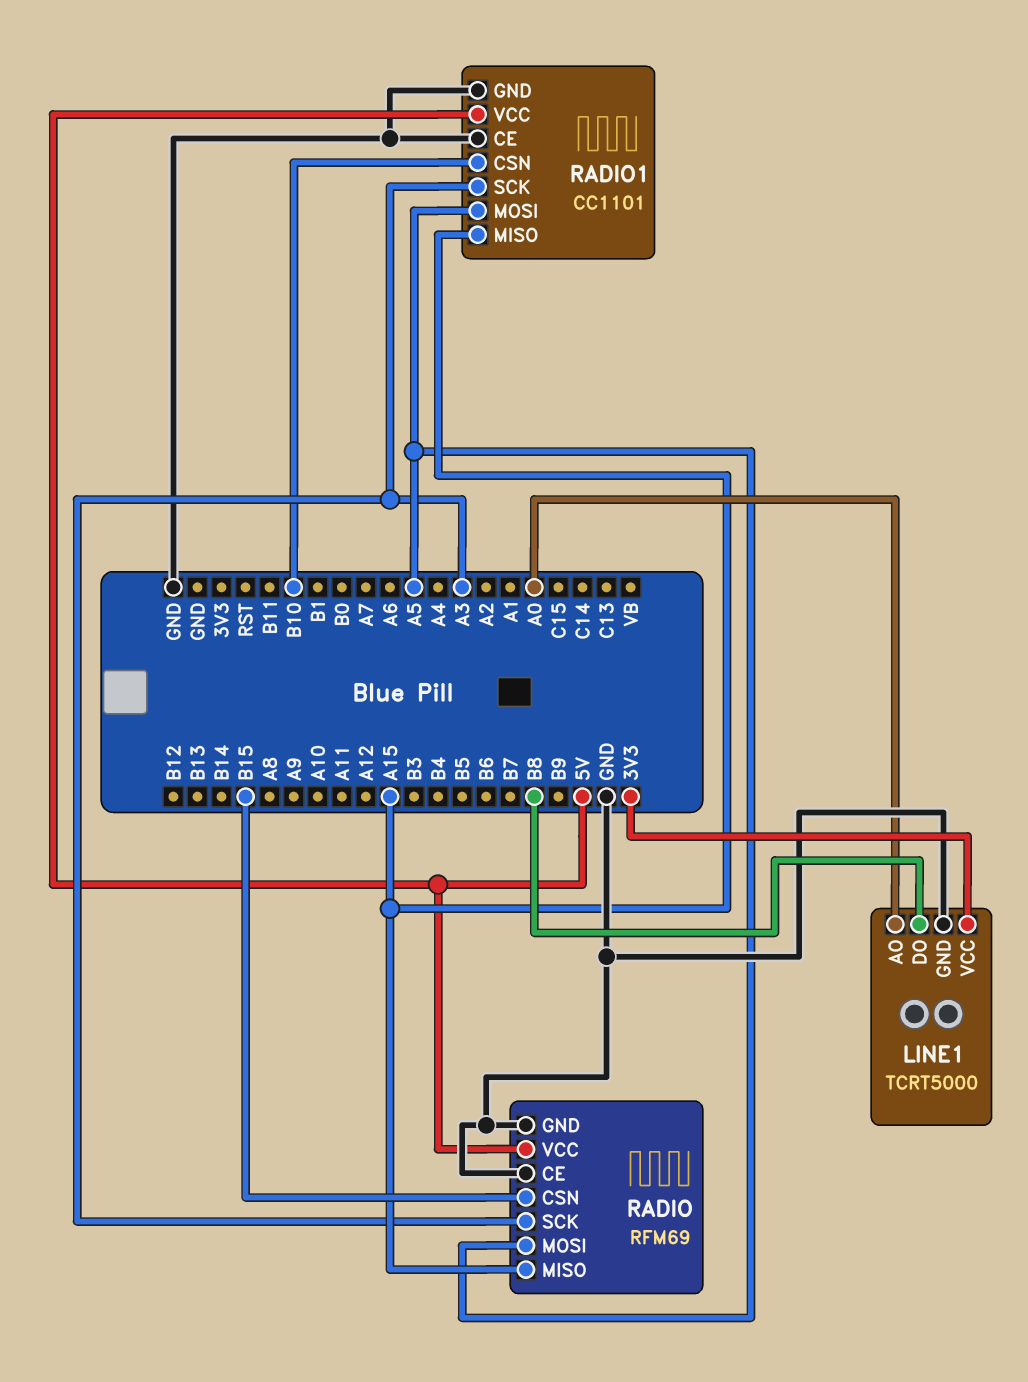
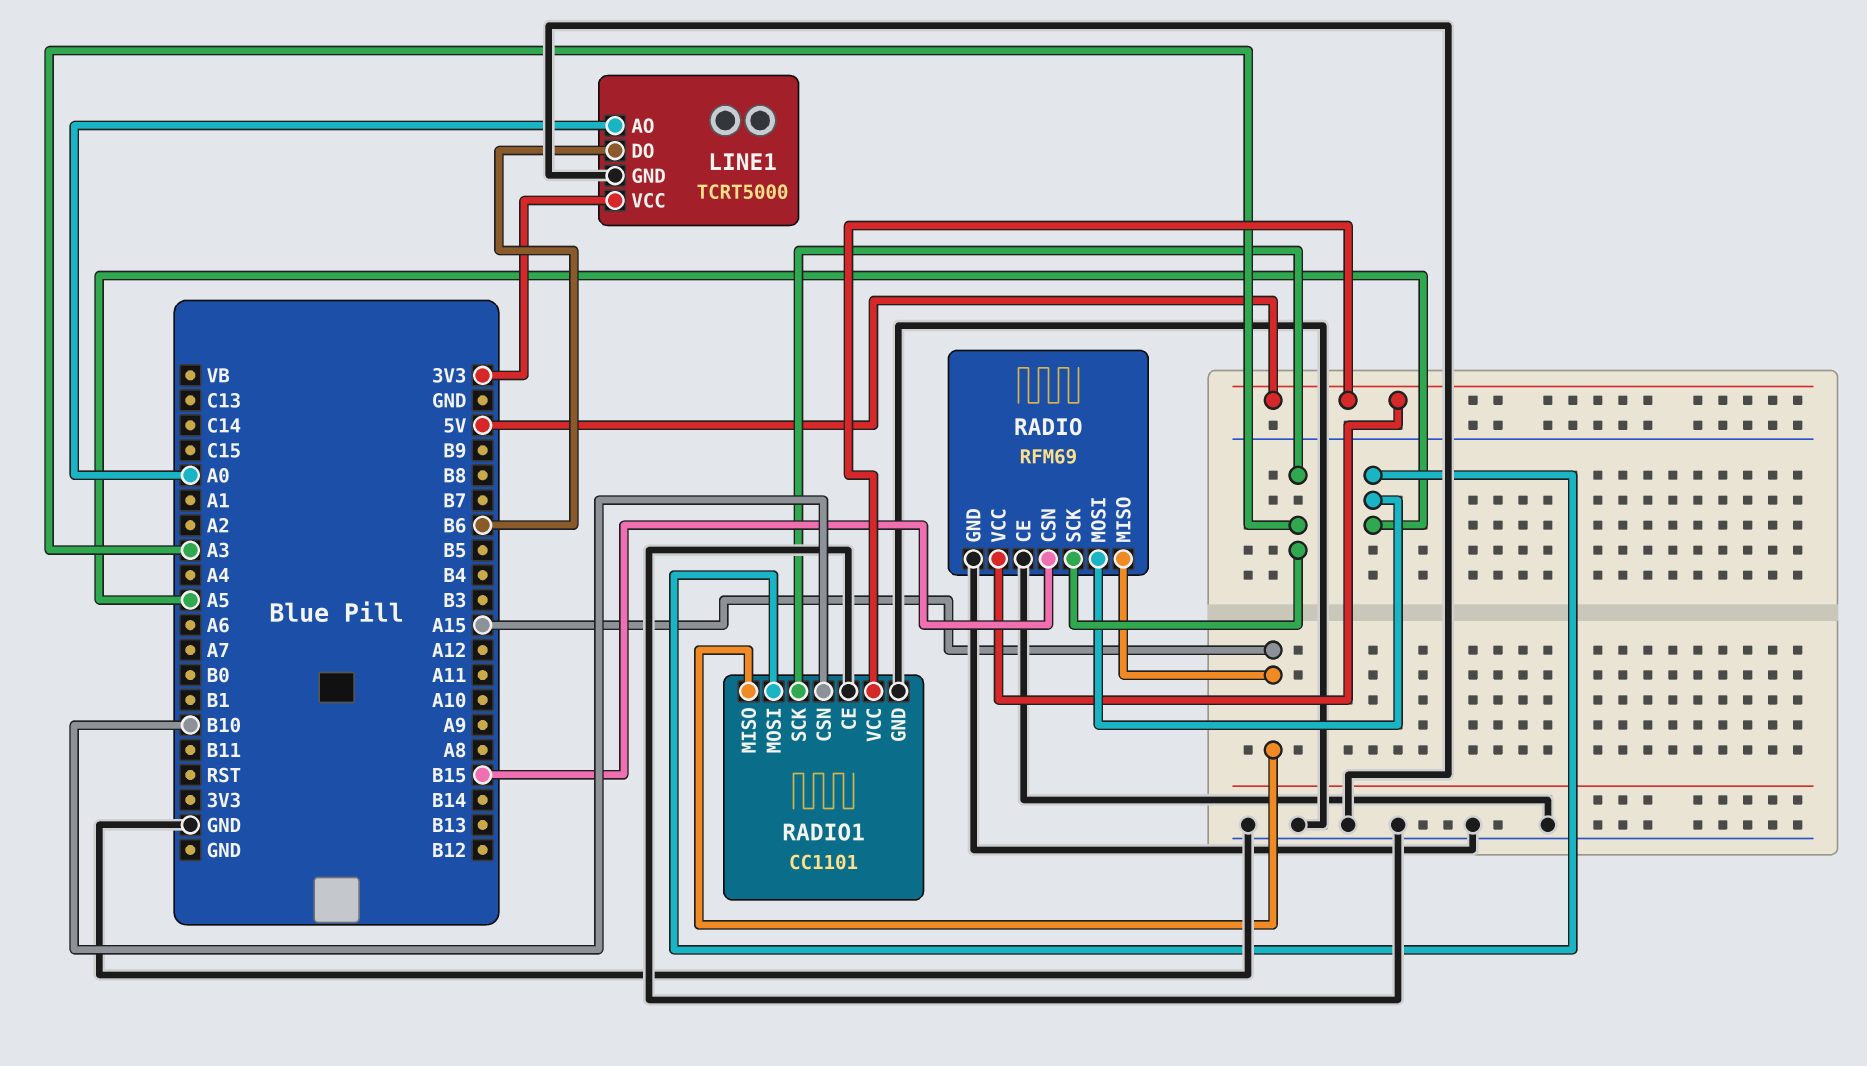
LINE1 pin DO: B8 -> B6

